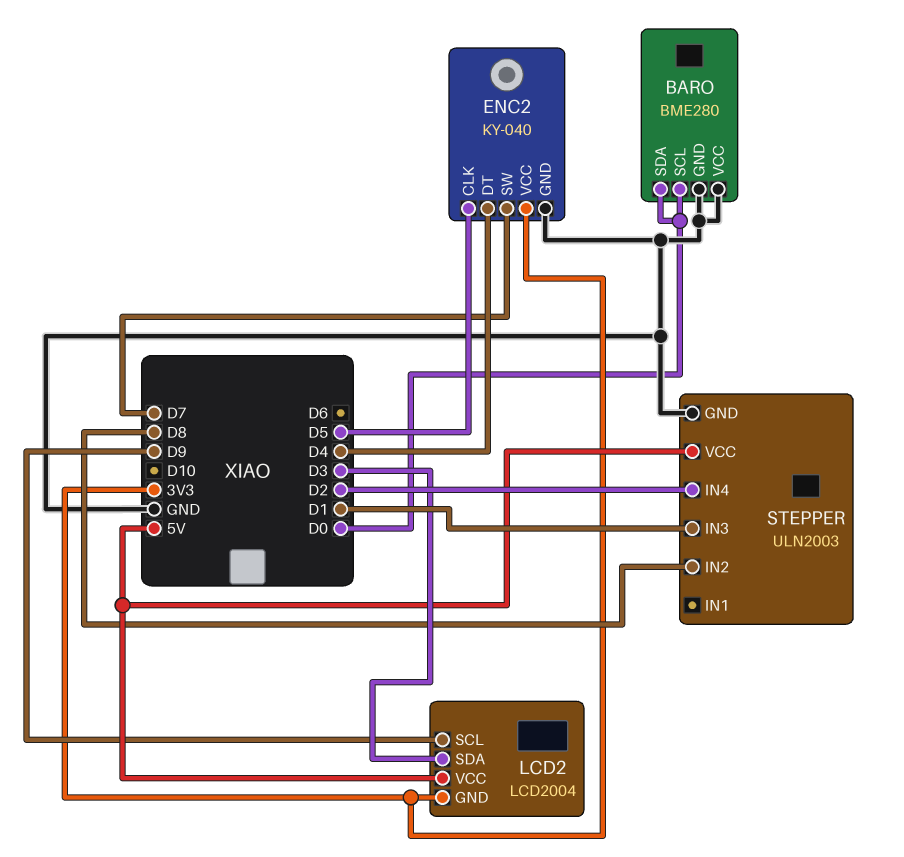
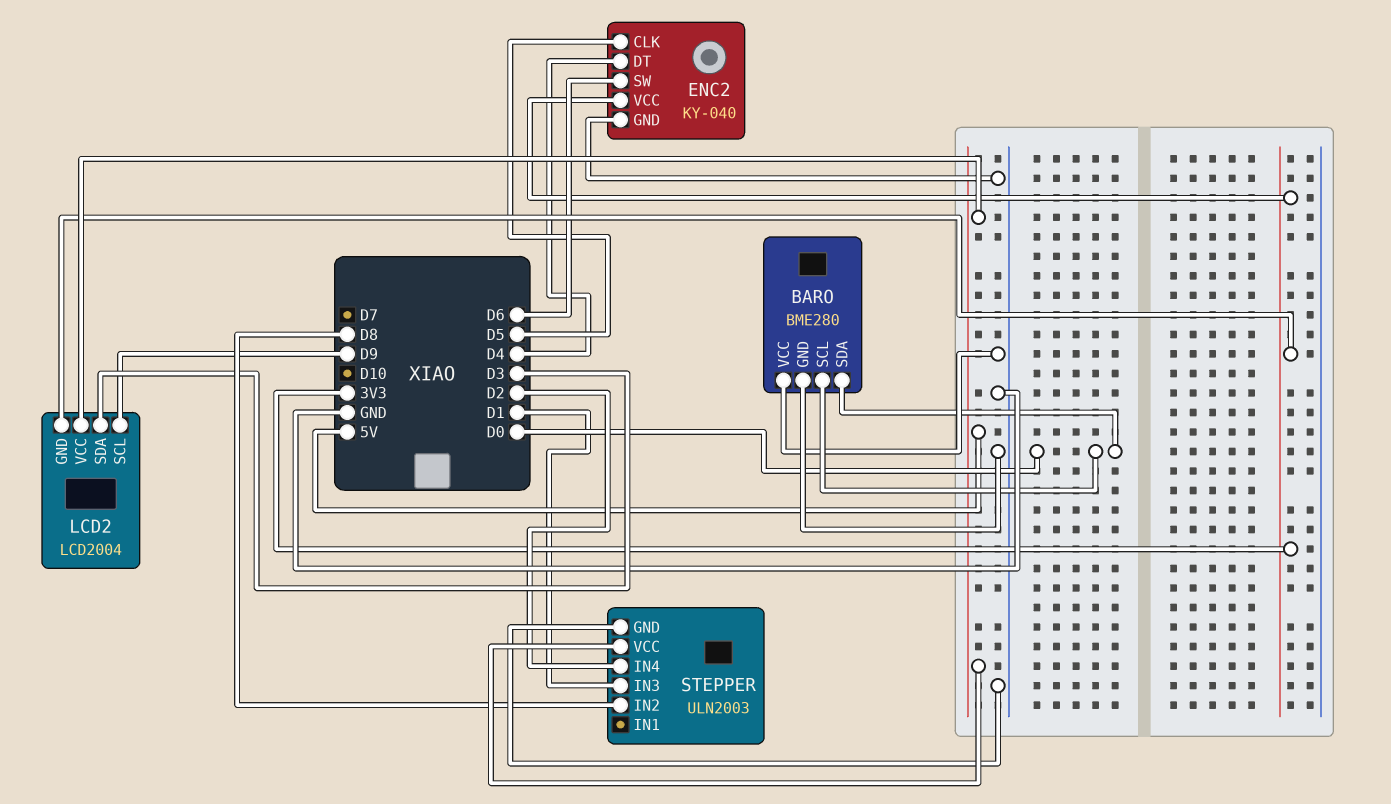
ENC2 pin SW: D7 -> D6

